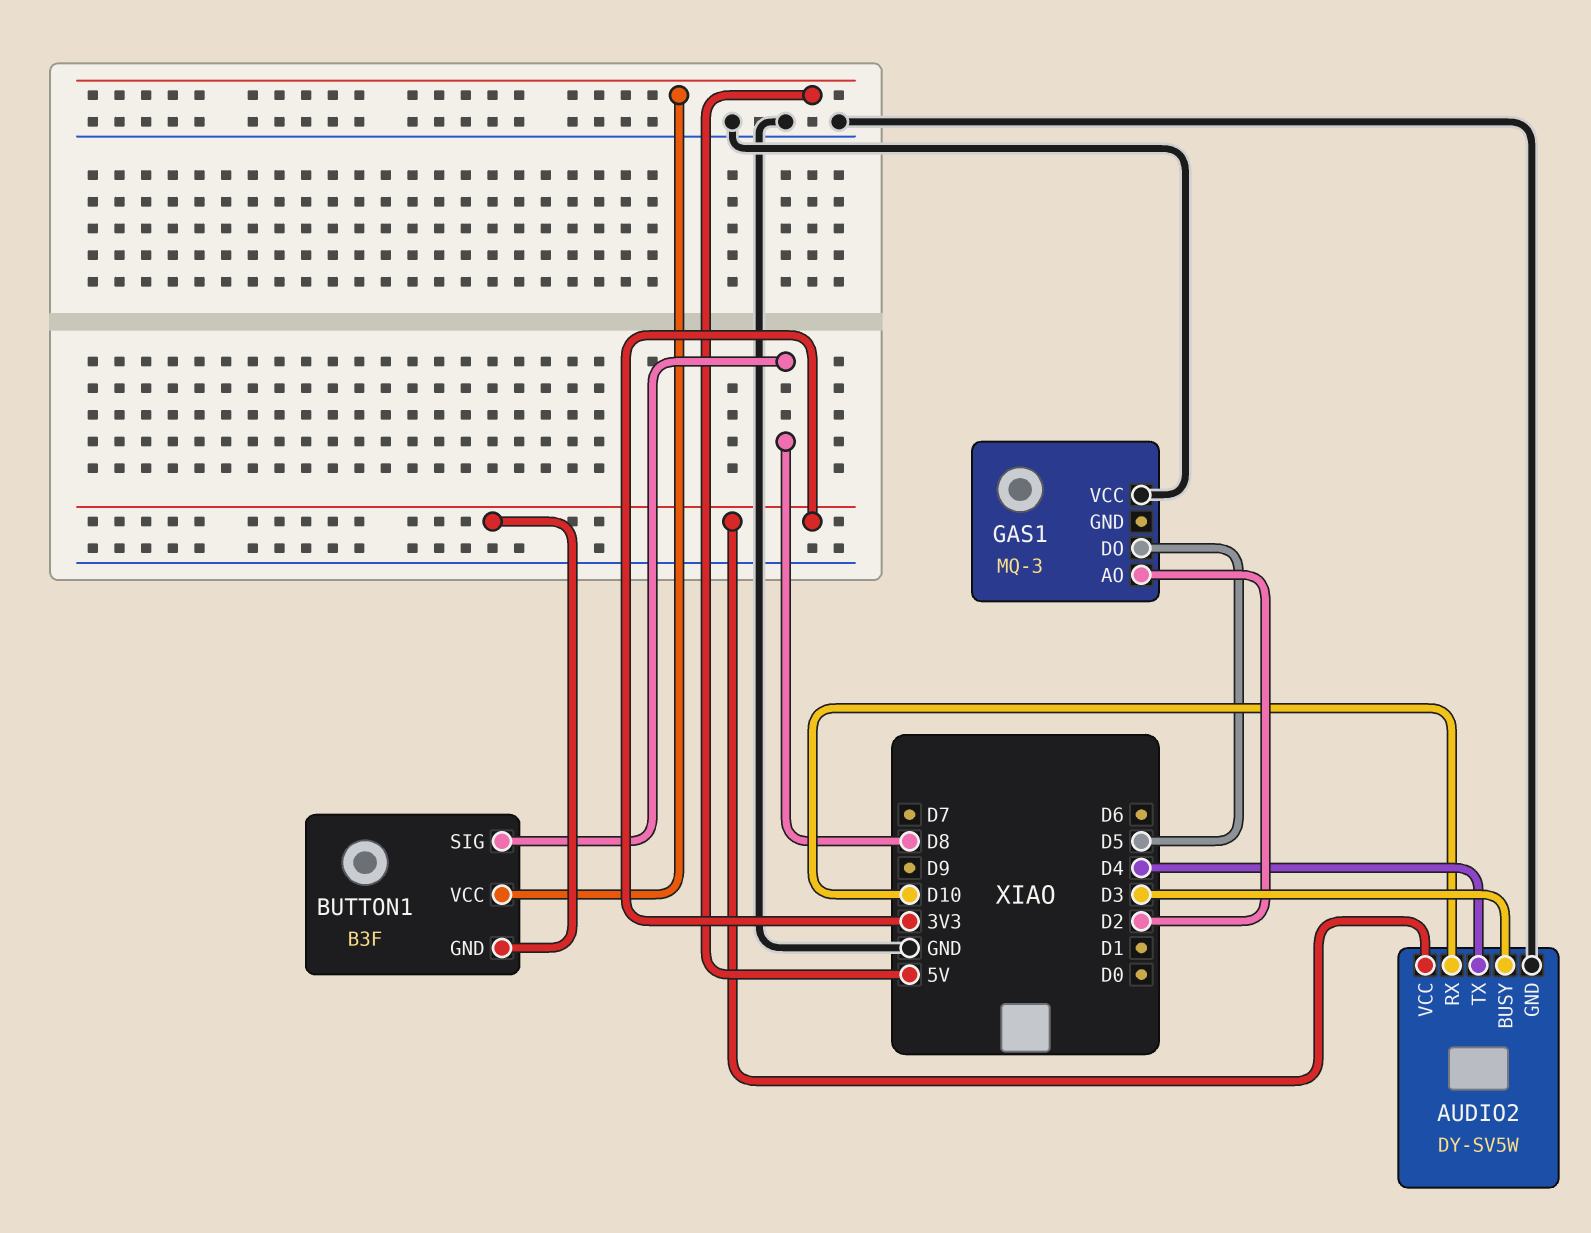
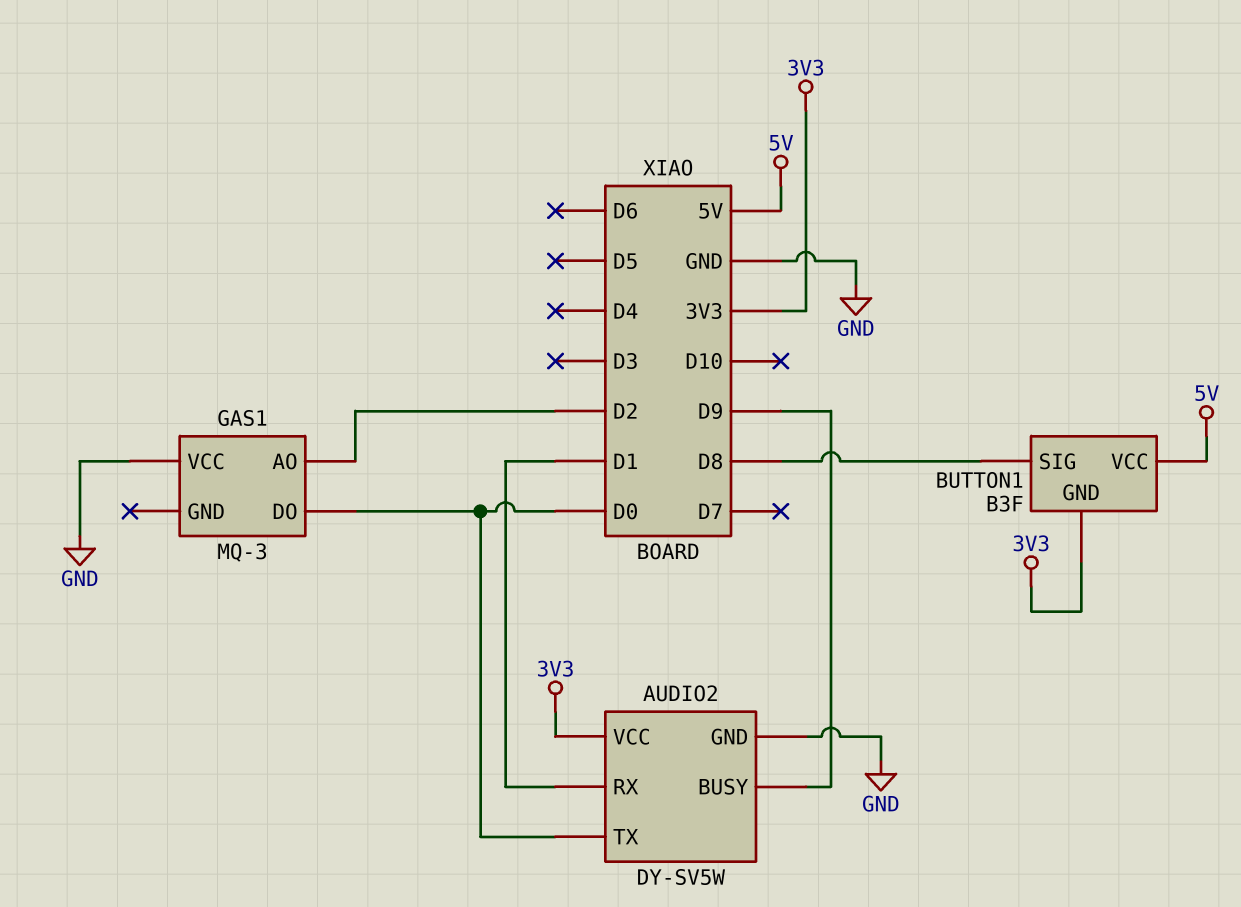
AUDIO2 pin BUSY: D3 -> D9
AUDIO2 pin RX: D10 -> D1
AUDIO2 pin TX: D4 -> D0
GAS1 pin DO: D5 -> D0

